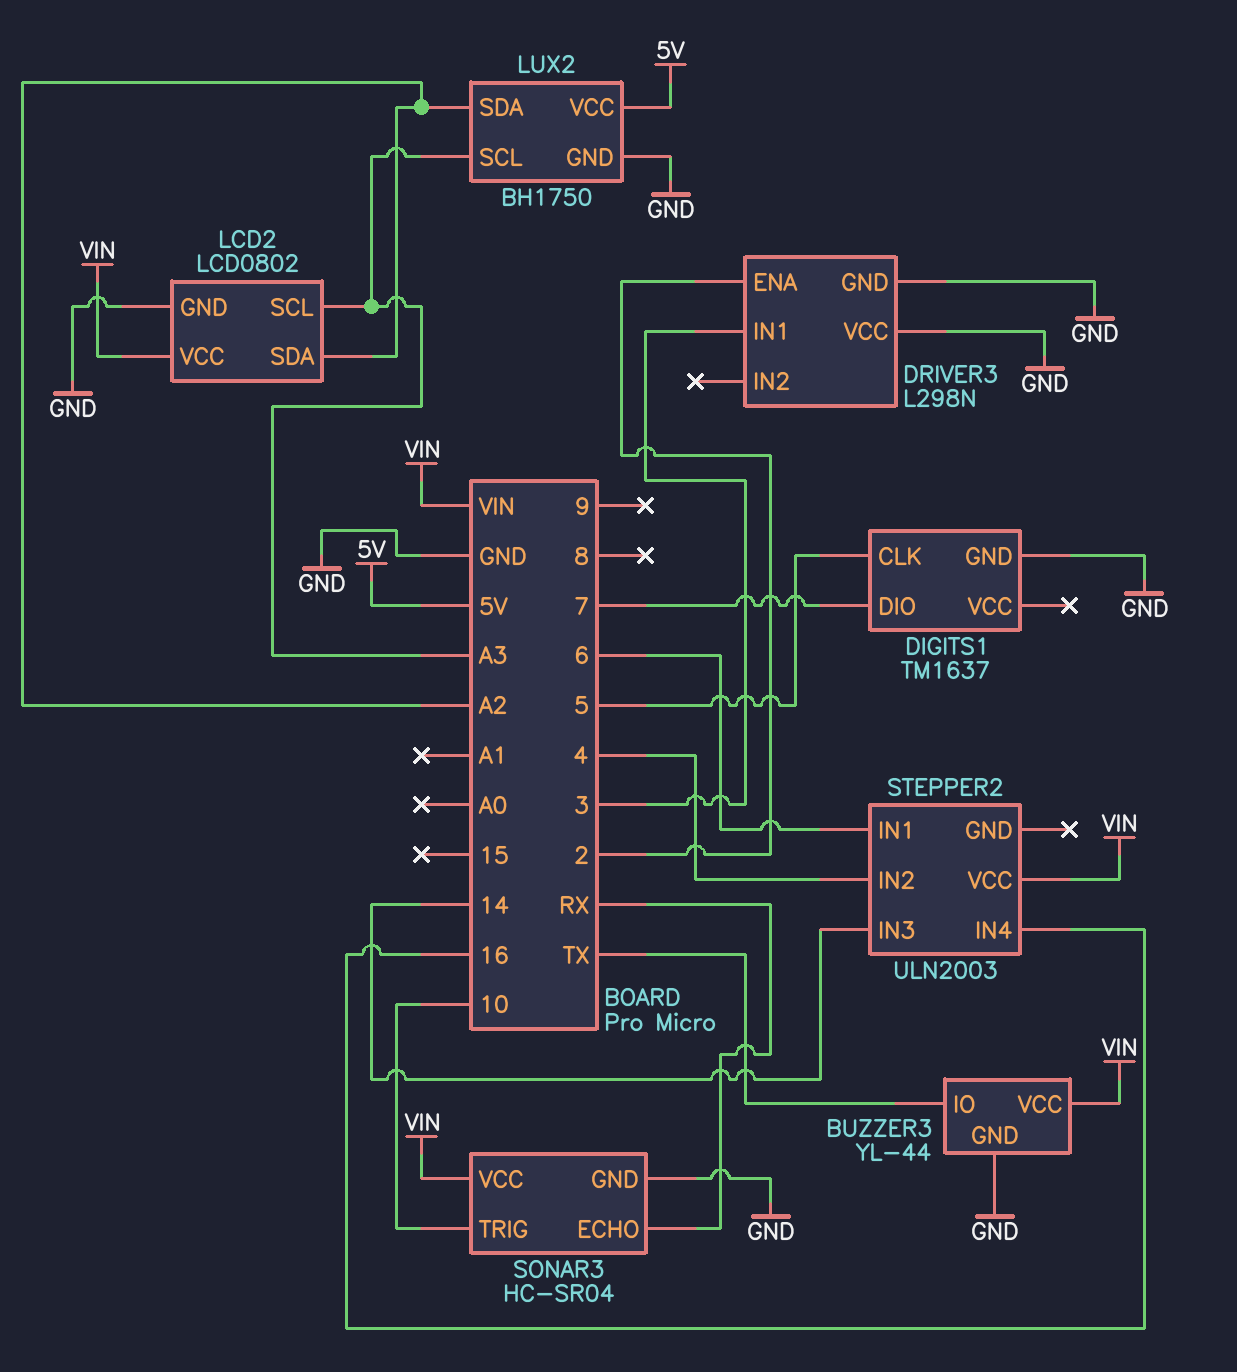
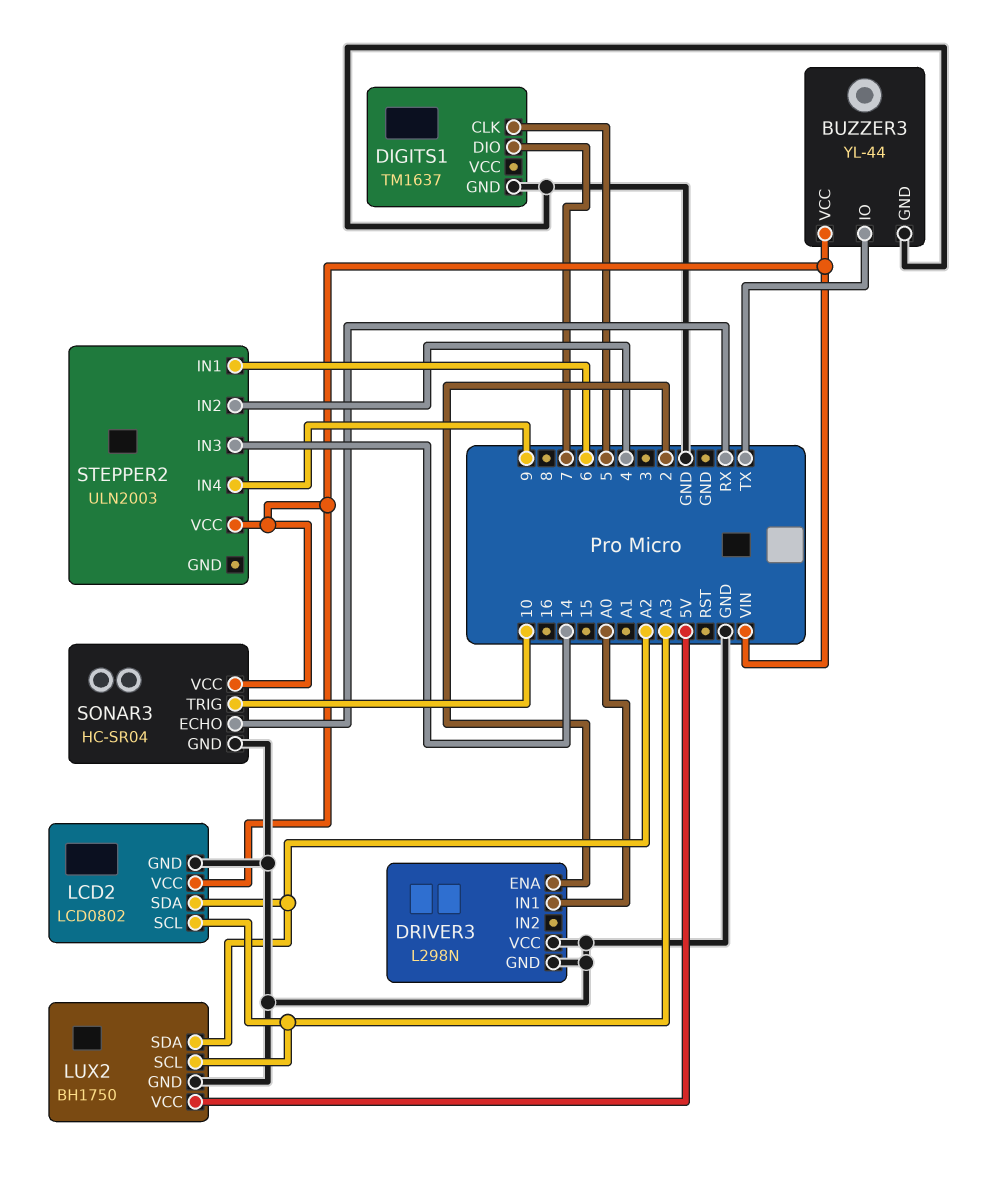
DRIVER3 pin IN1: 3 -> A0
STEPPER2 pin IN4: 16 -> 9

